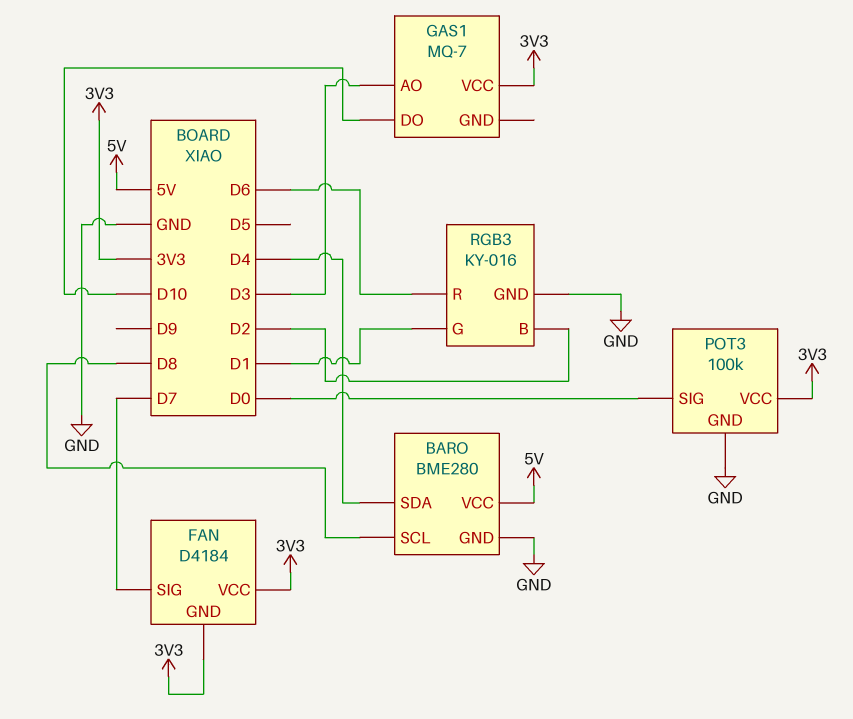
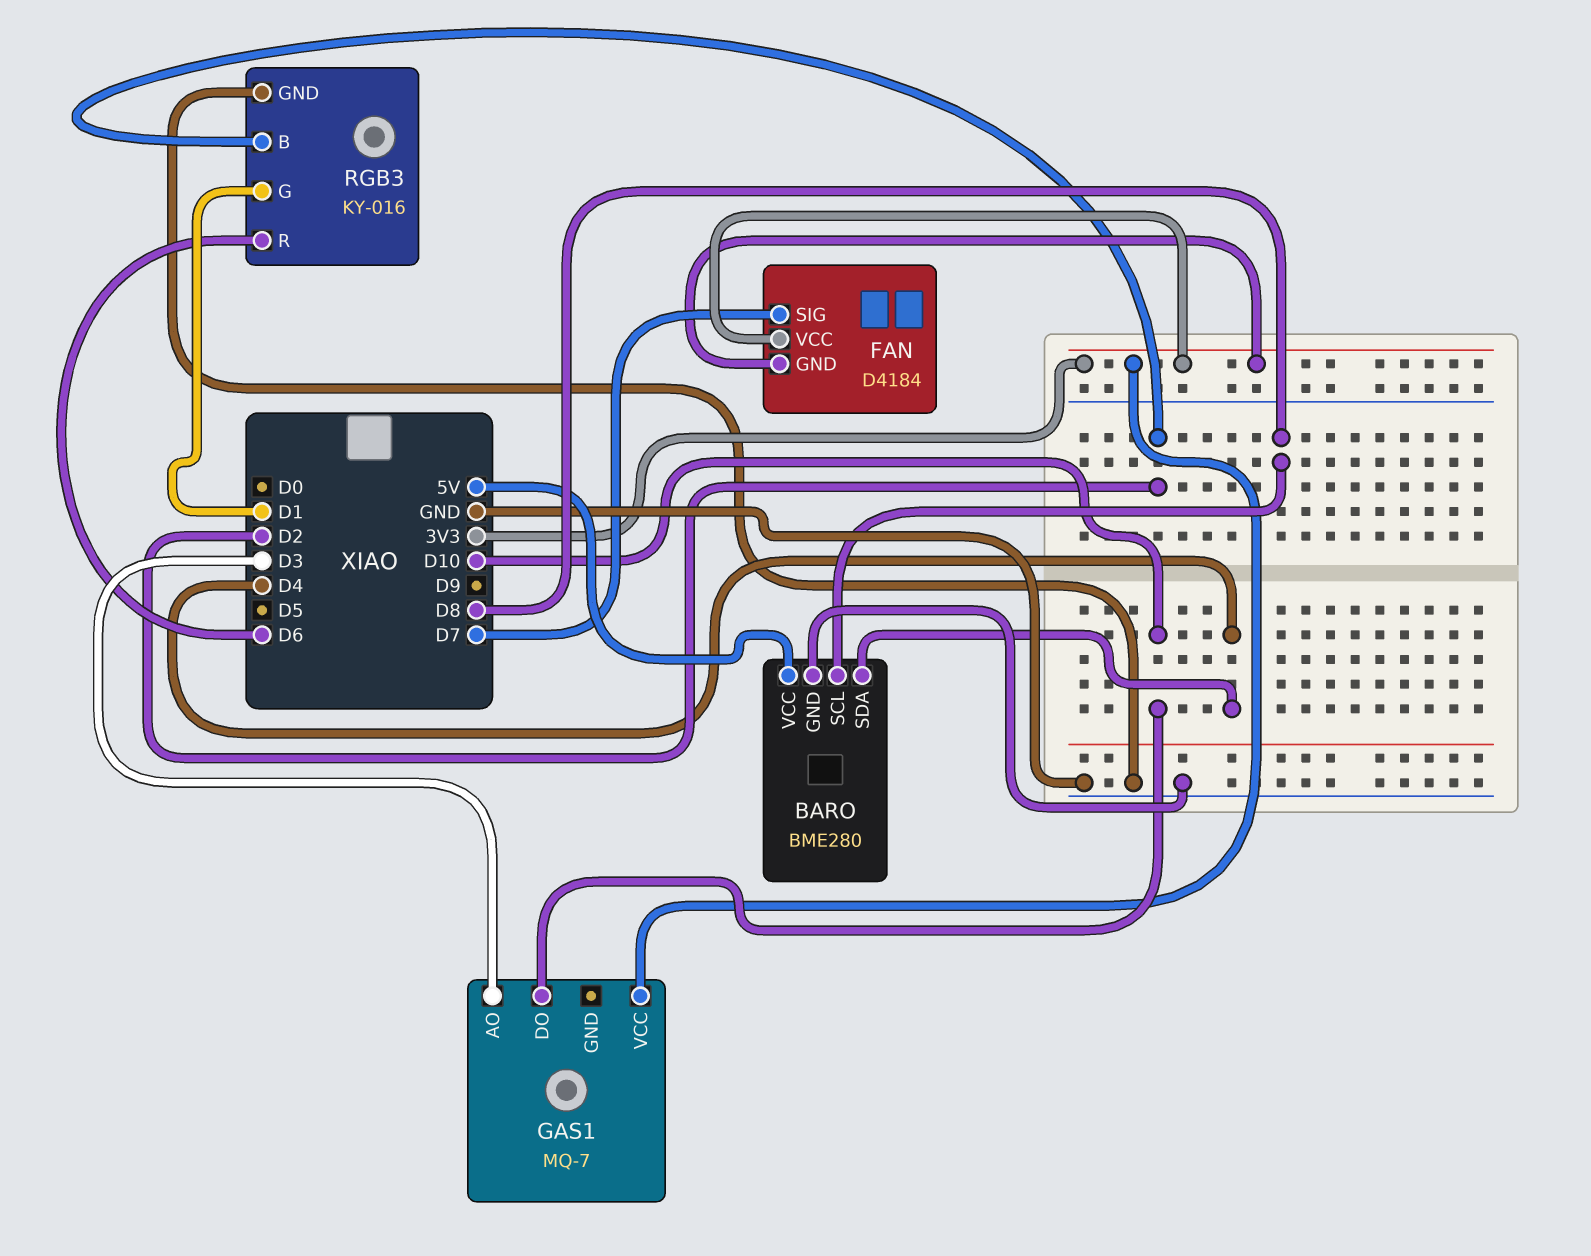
POT3: 100k -> none
POT3 pin GND: GND -> none
POT3 pin SIG: D0 -> none
POT3 pin VCC: 3V3 -> none

